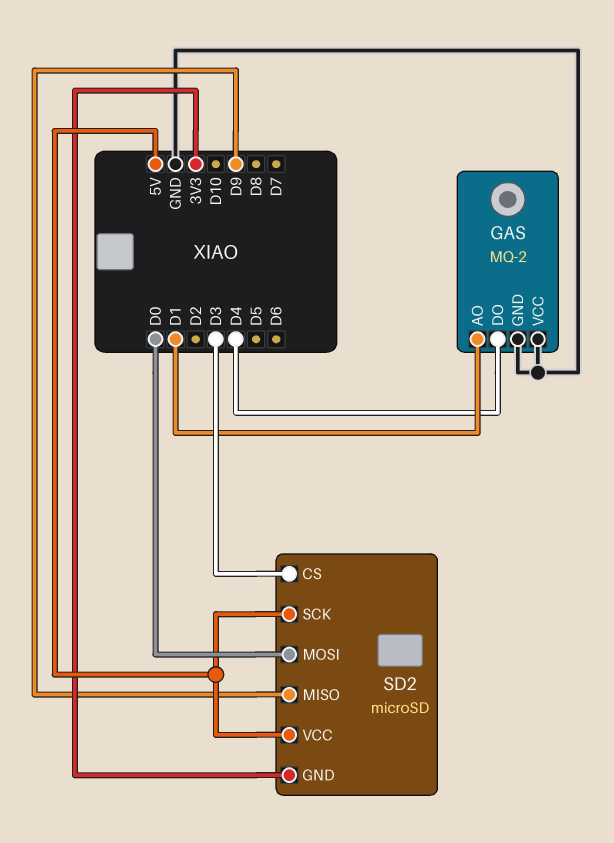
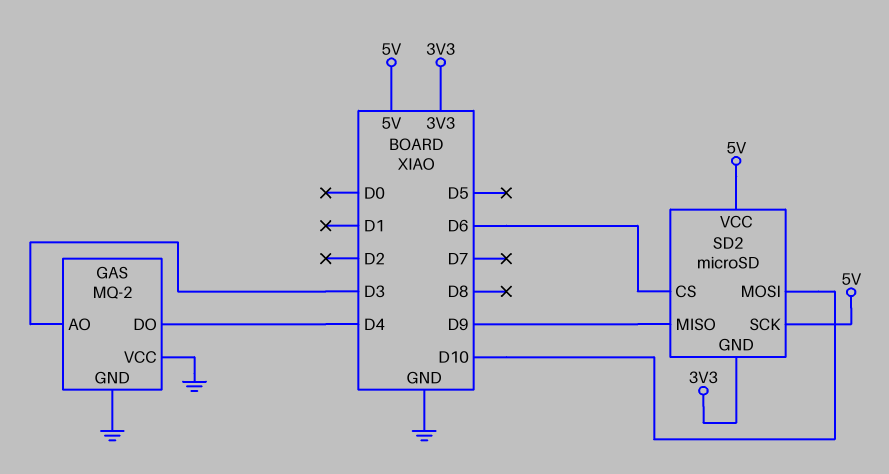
GAS pin AO: D1 -> D3
SD2 pin CS: D3 -> D6
SD2 pin MOSI: D0 -> D10

